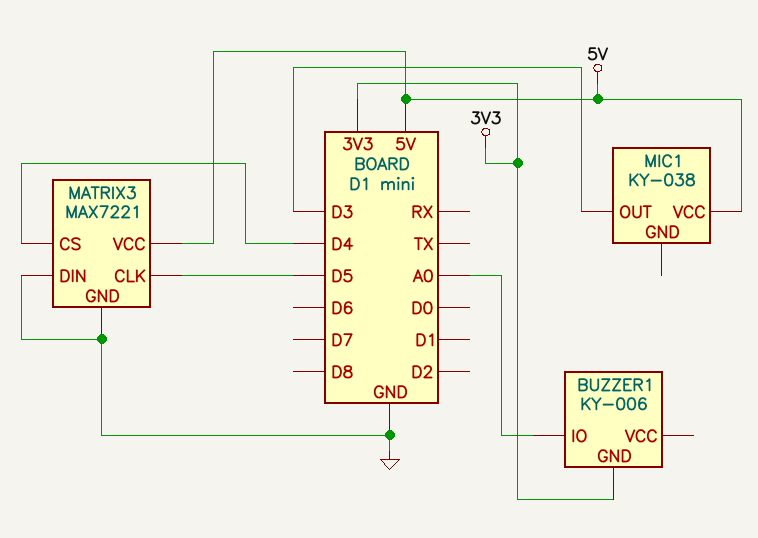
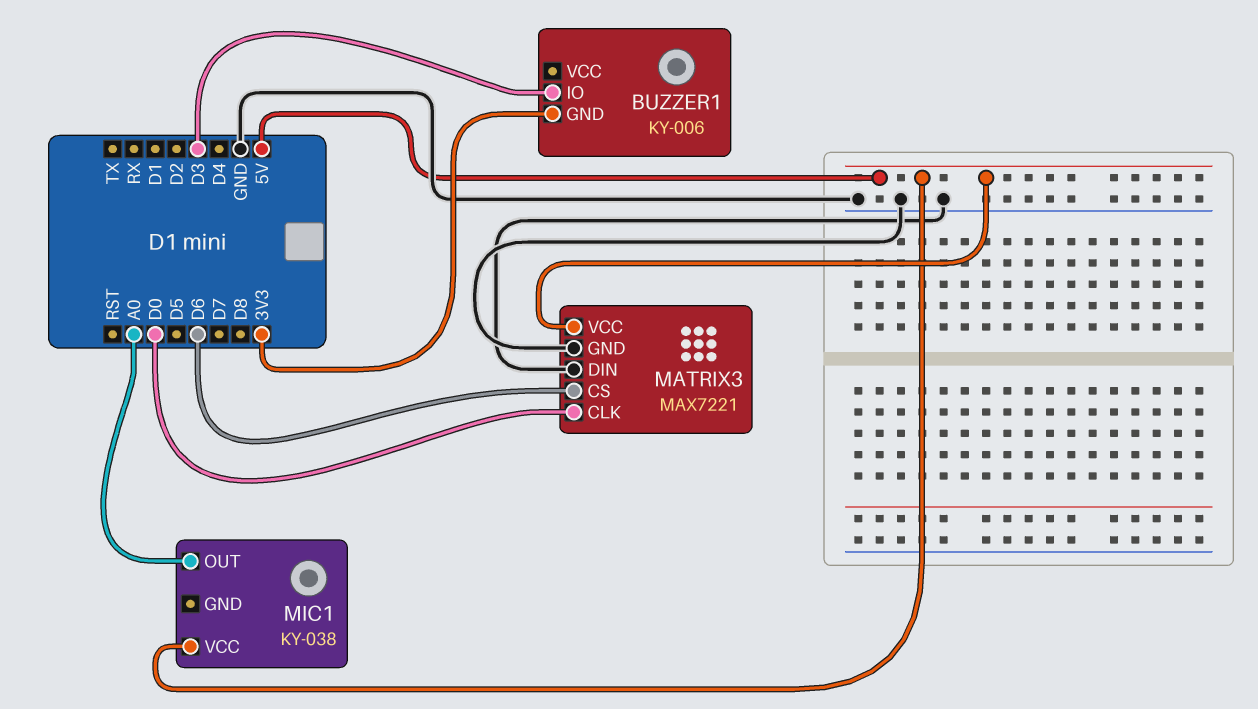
BUZZER1 pin IO: A0 -> D3
MATRIX3 pin CLK: D5 -> D0
MATRIX3 pin CS: D4 -> D6
MIC1 pin OUT: D3 -> A0

